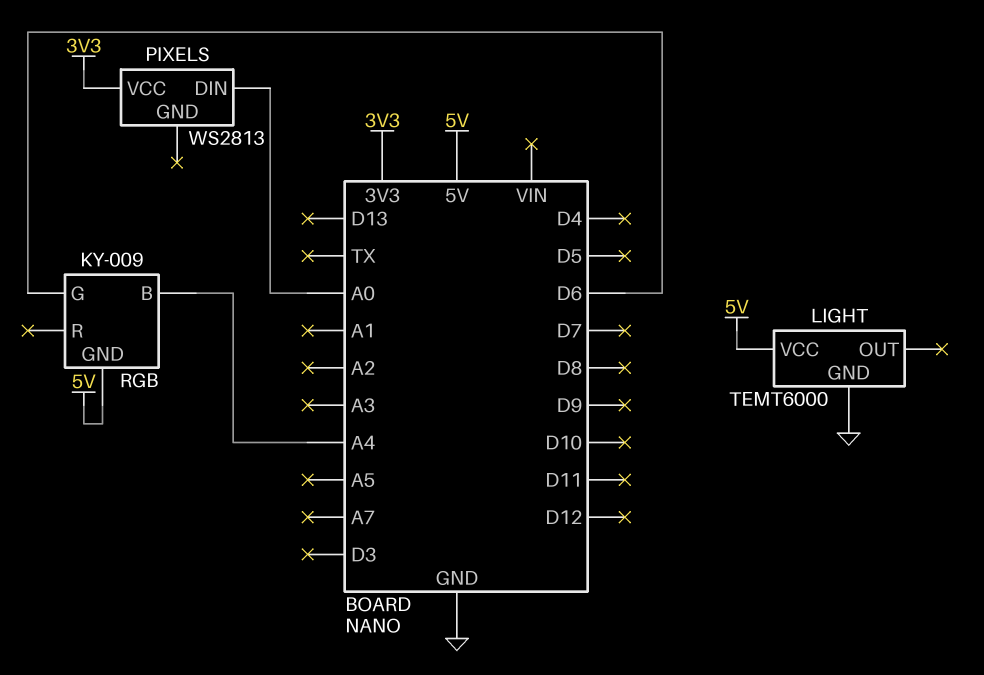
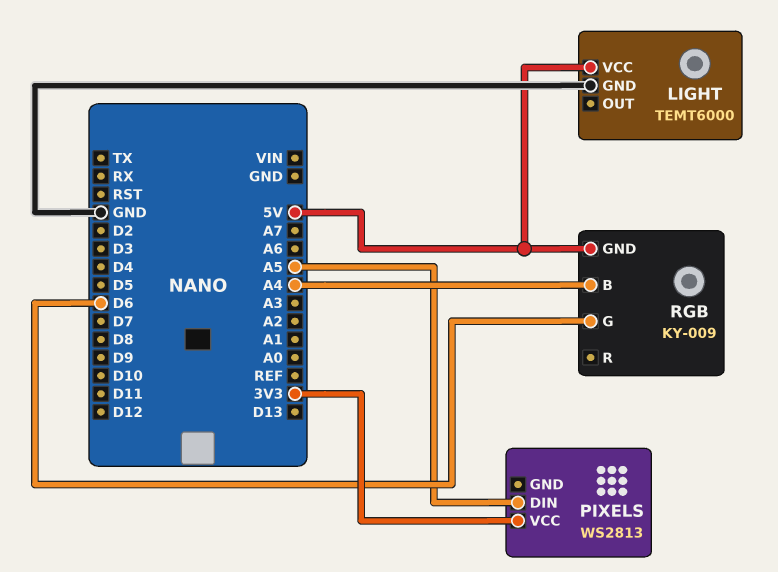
PIXELS pin DIN: A0 -> A5

